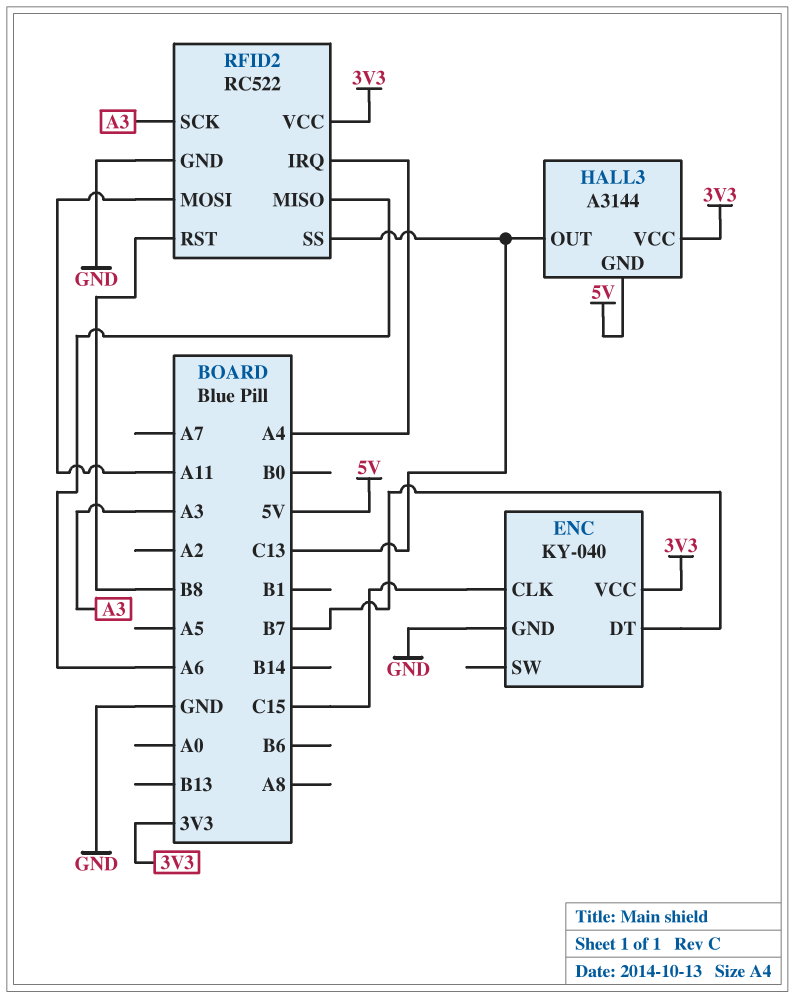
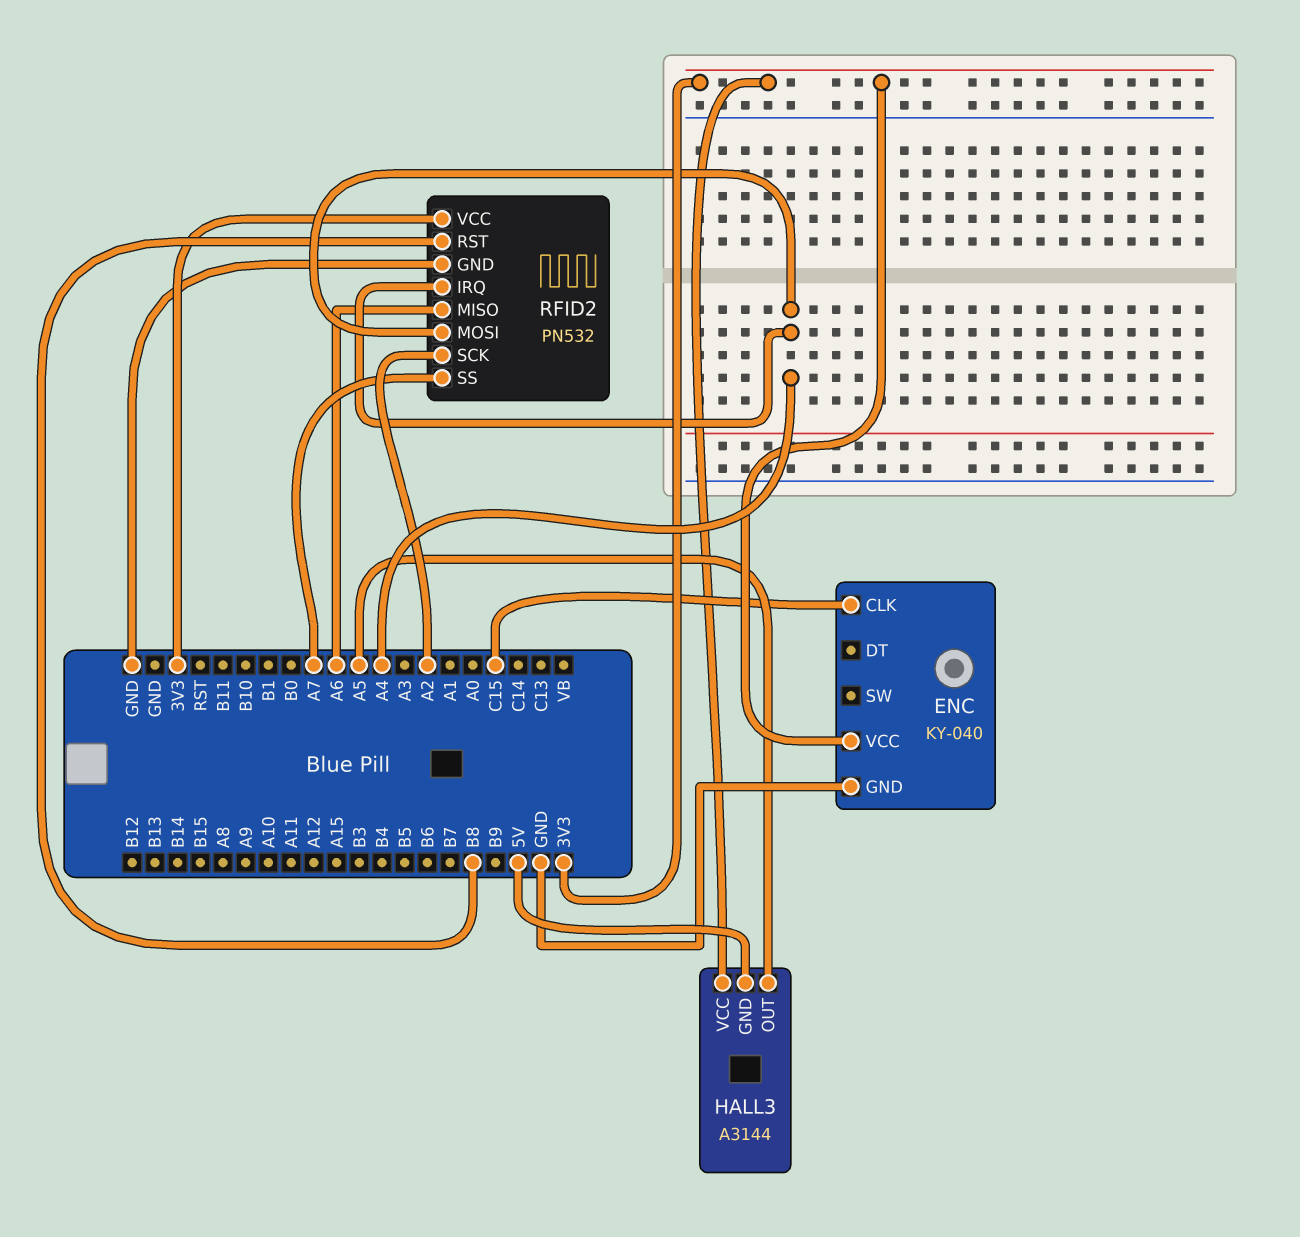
ENC pin DT: B7 -> none
HALL3 pin OUT: C13 -> A5
RFID2: RC522 -> PN532
RFID2 pin MOSI: A11 -> A4
RFID2 pin SCK: A3 -> A2
RFID2 pin SS: C13 -> A7

